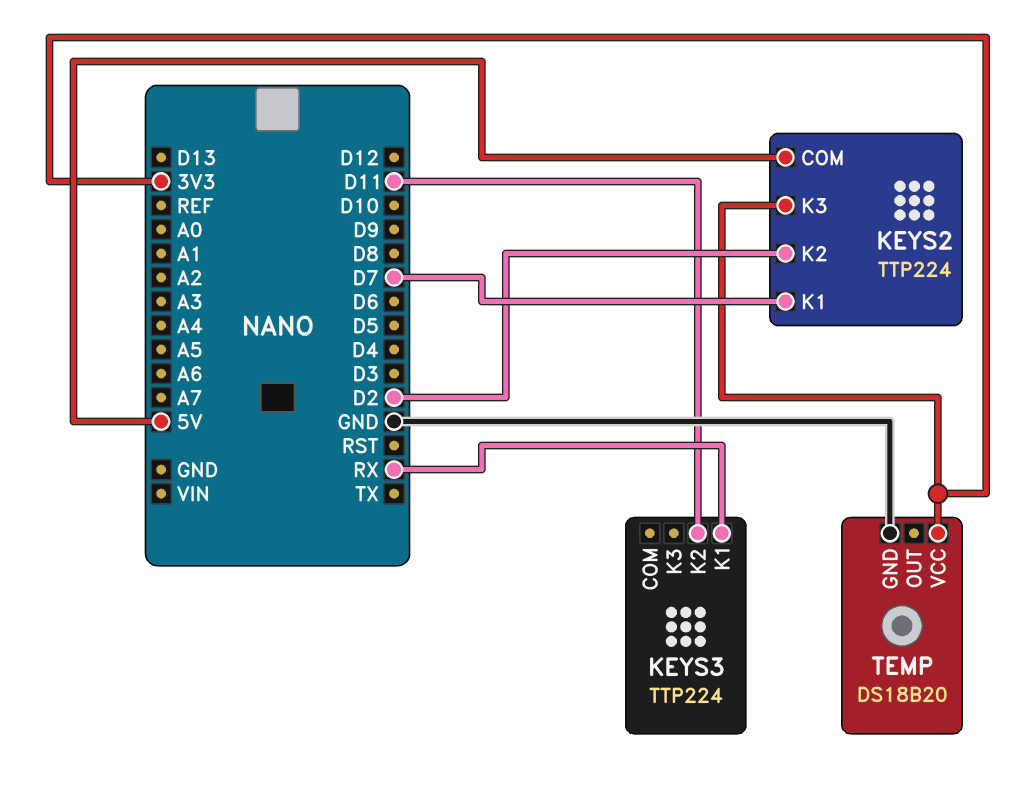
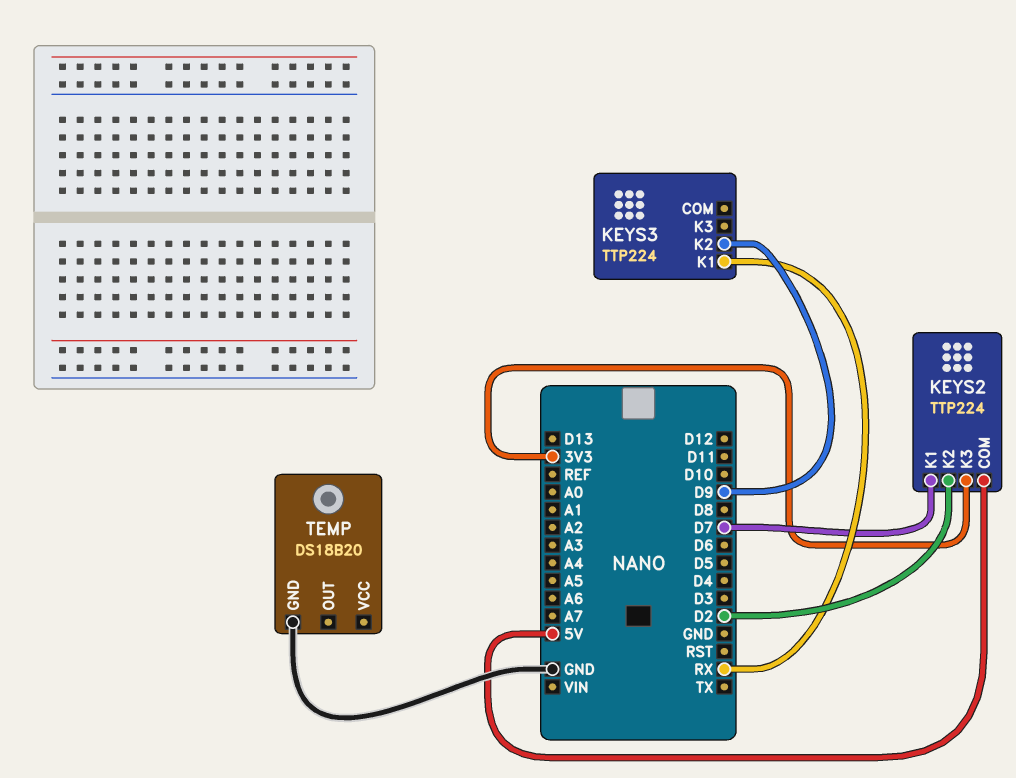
KEYS3 pin K2: D11 -> D9
TEMP pin VCC: 3V3 -> none

